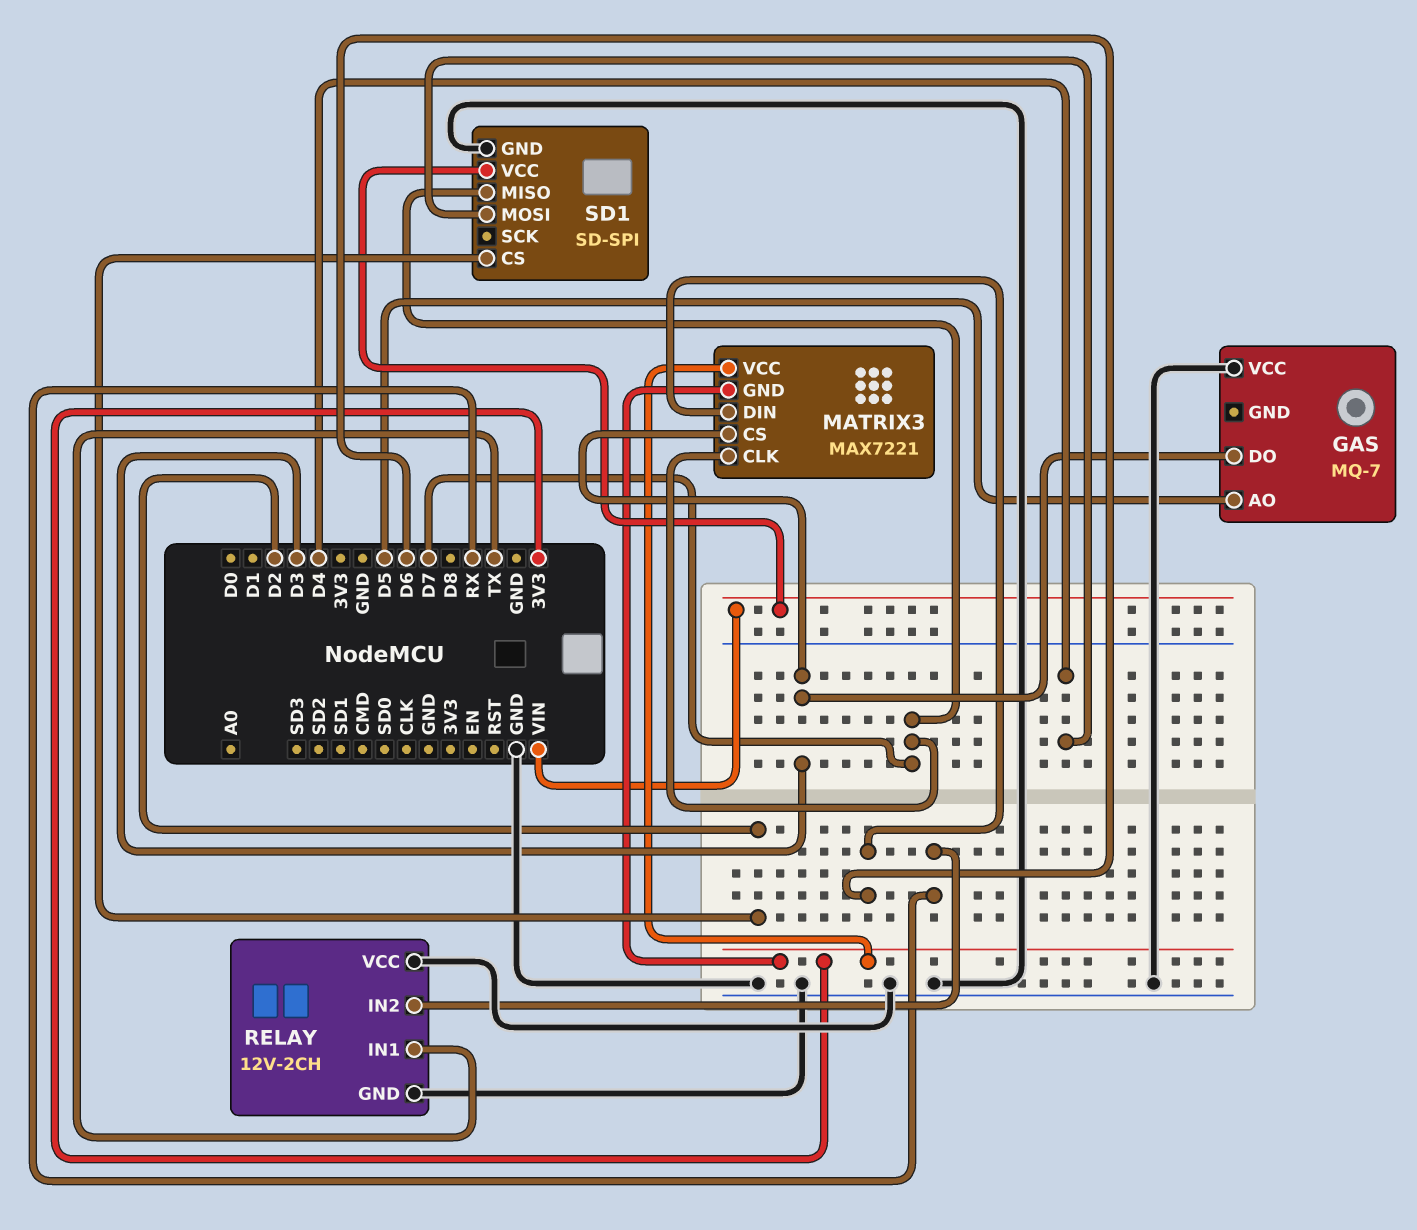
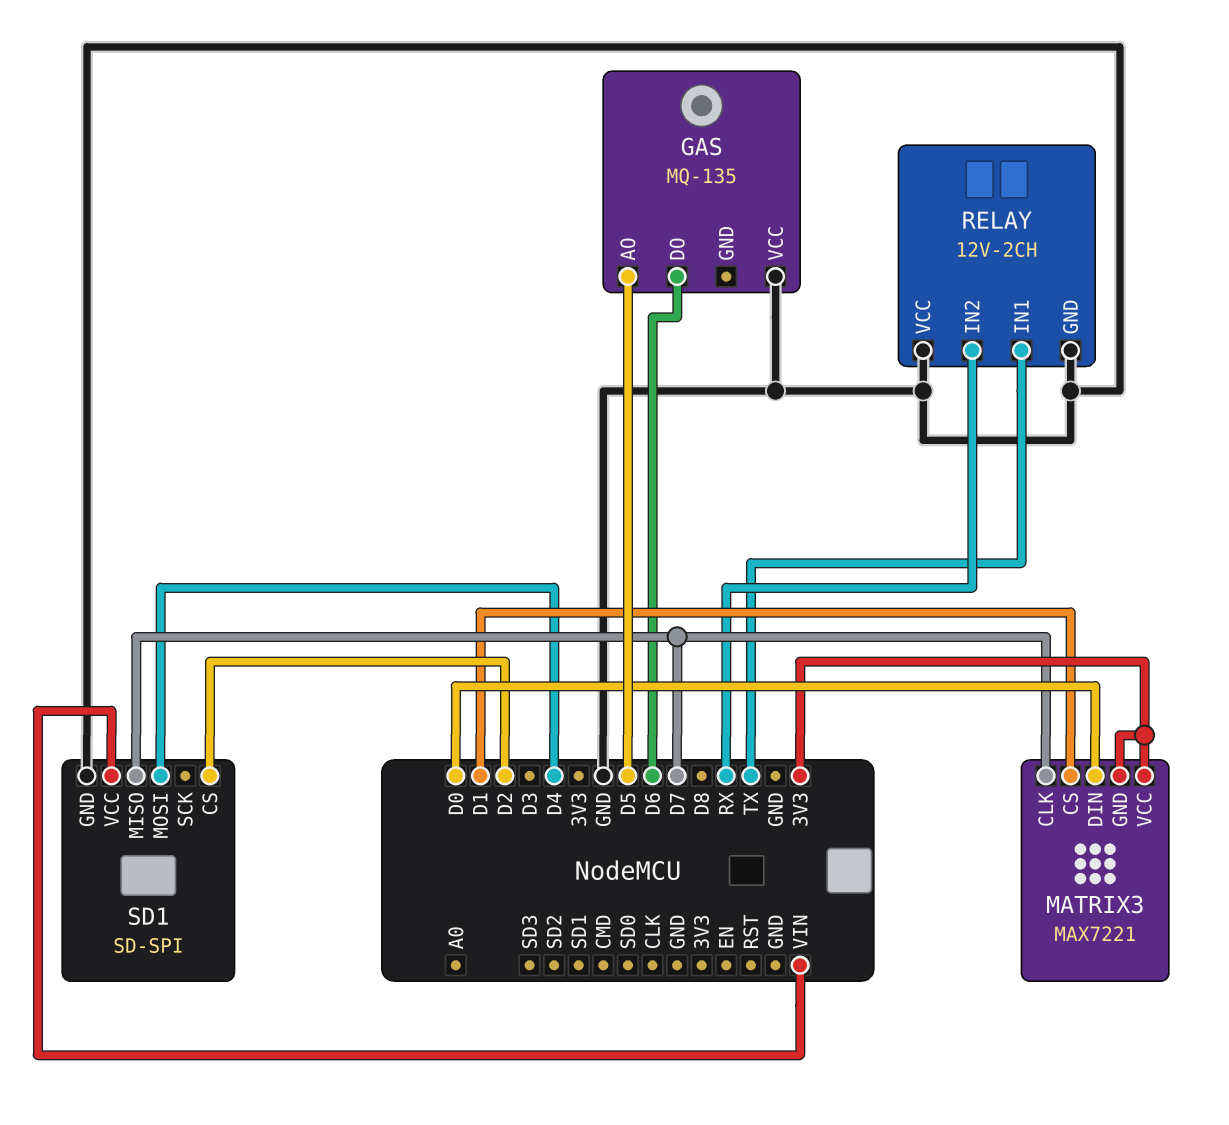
GAS: MQ-7 -> MQ-135
GAS pin DO: D3 -> D6
MATRIX3 pin CS: D3 -> D1
MATRIX3 pin DIN: D6 -> D0

